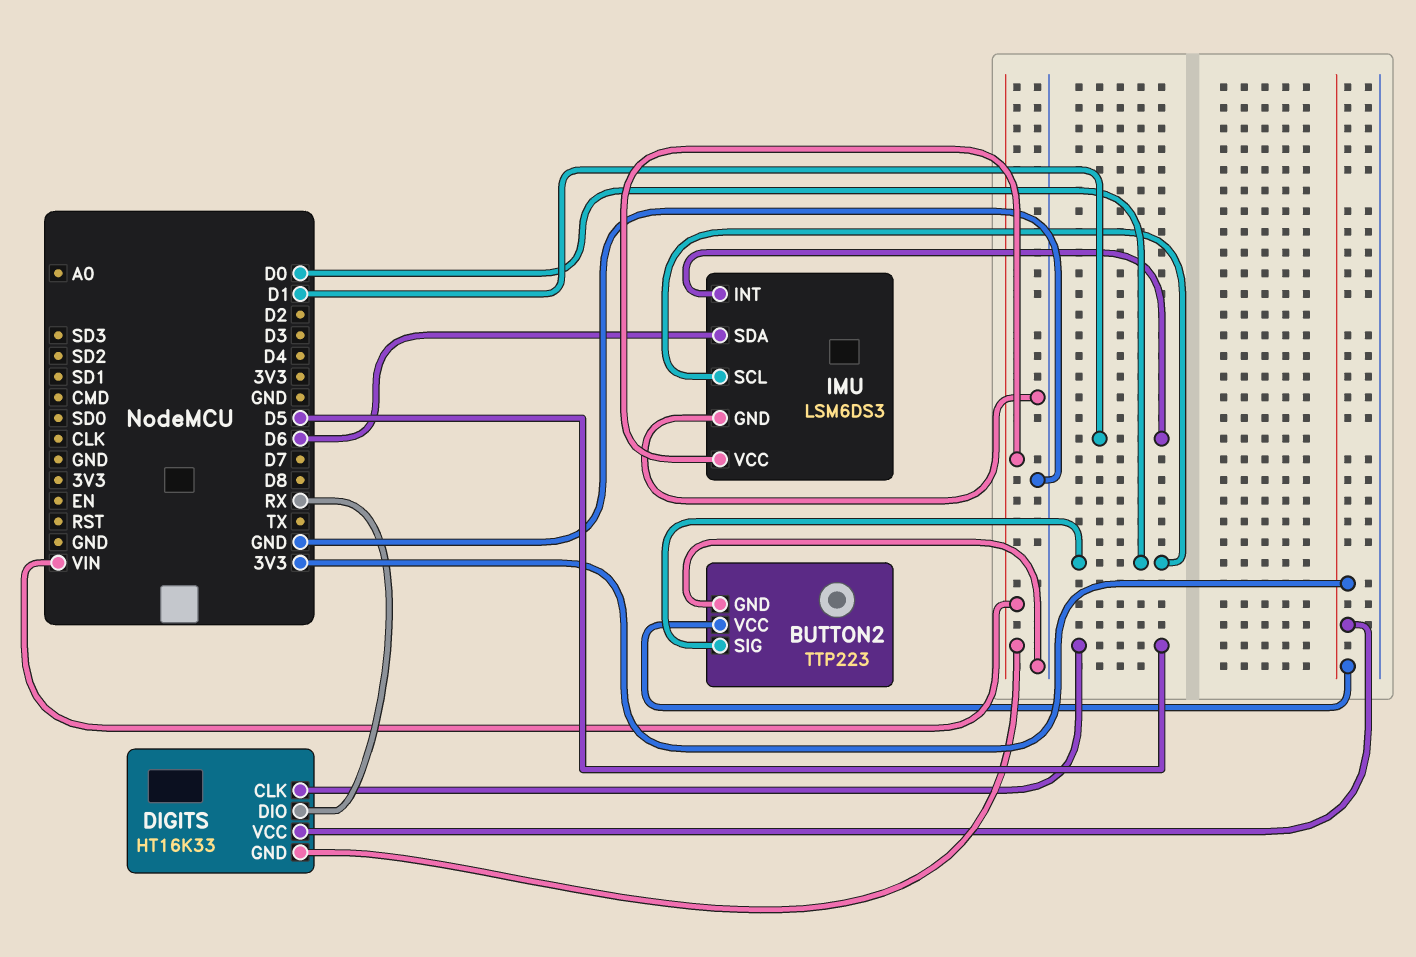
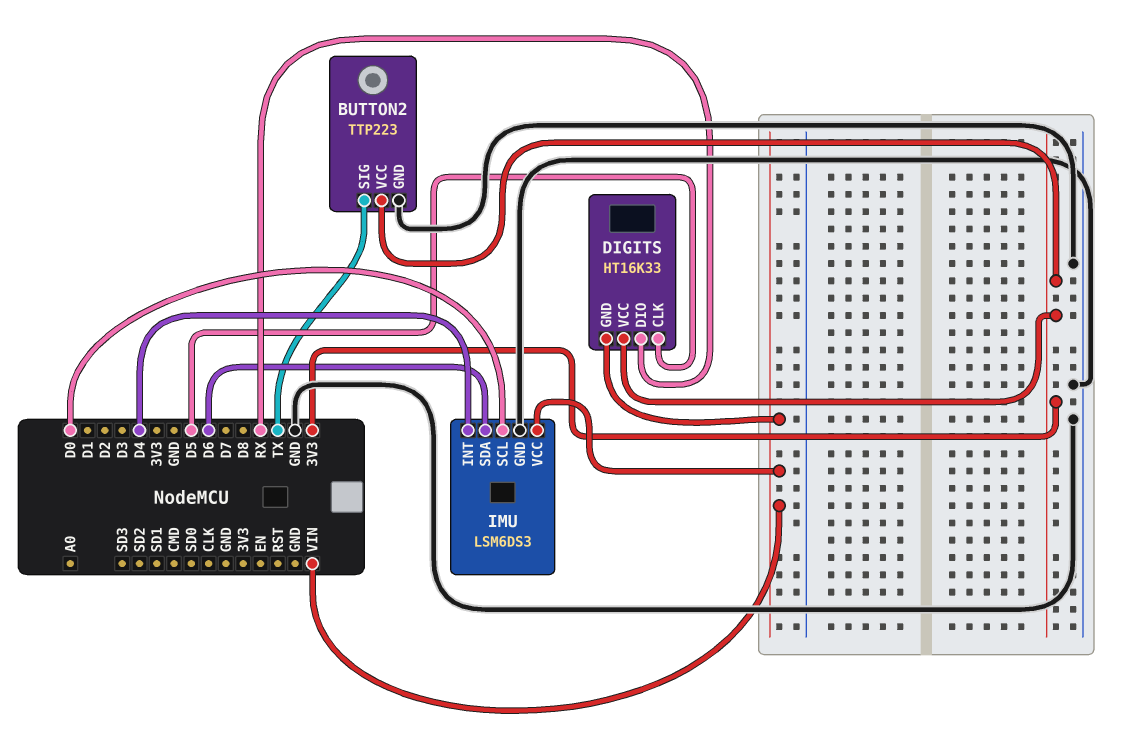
BUTTON2 pin SIG: D0 -> TX
IMU pin INT: D1 -> D4

